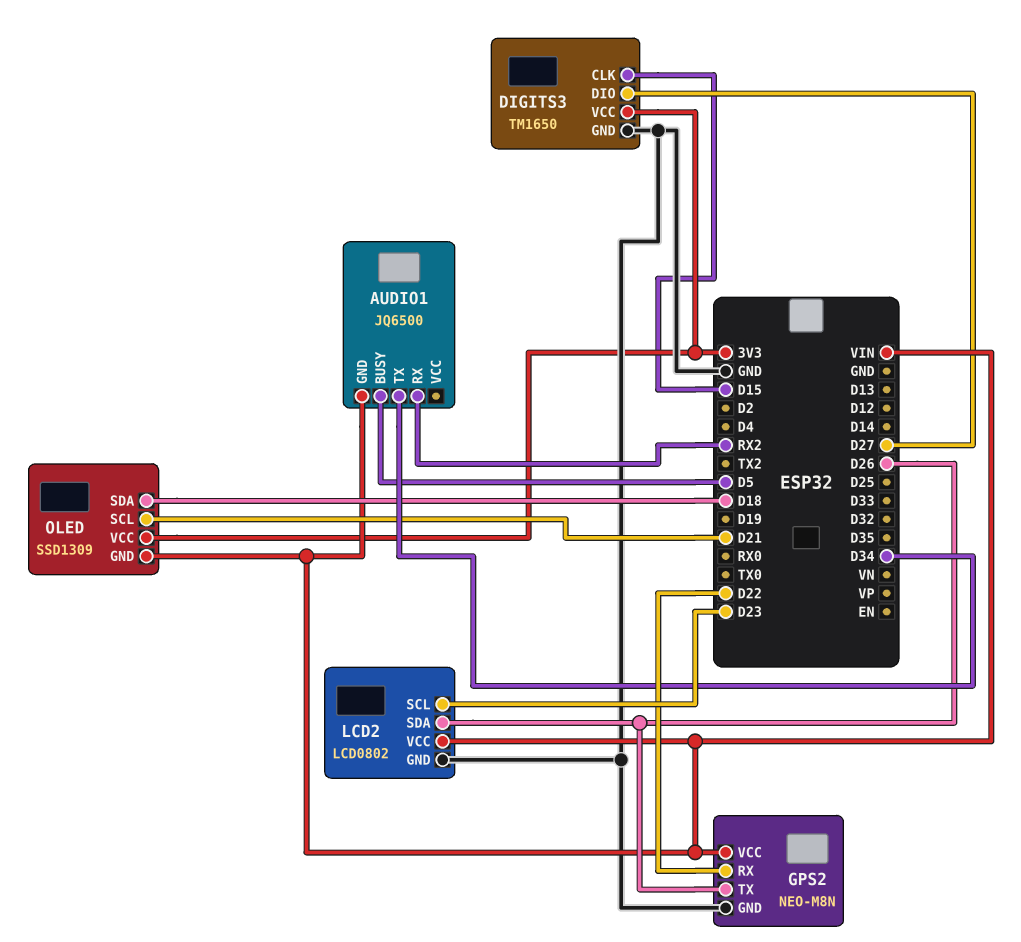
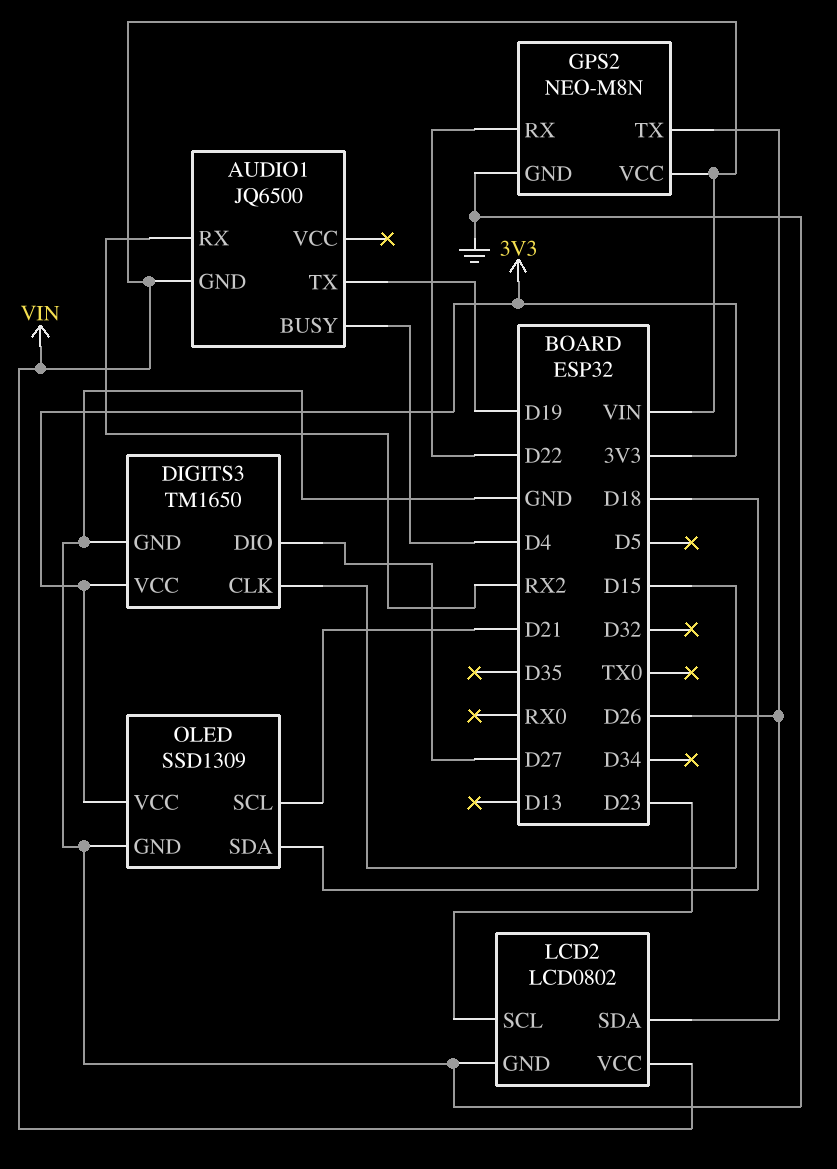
AUDIO1 pin BUSY: D5 -> D4
AUDIO1 pin TX: D34 -> D19
OLED pin GND: VIN -> GND

